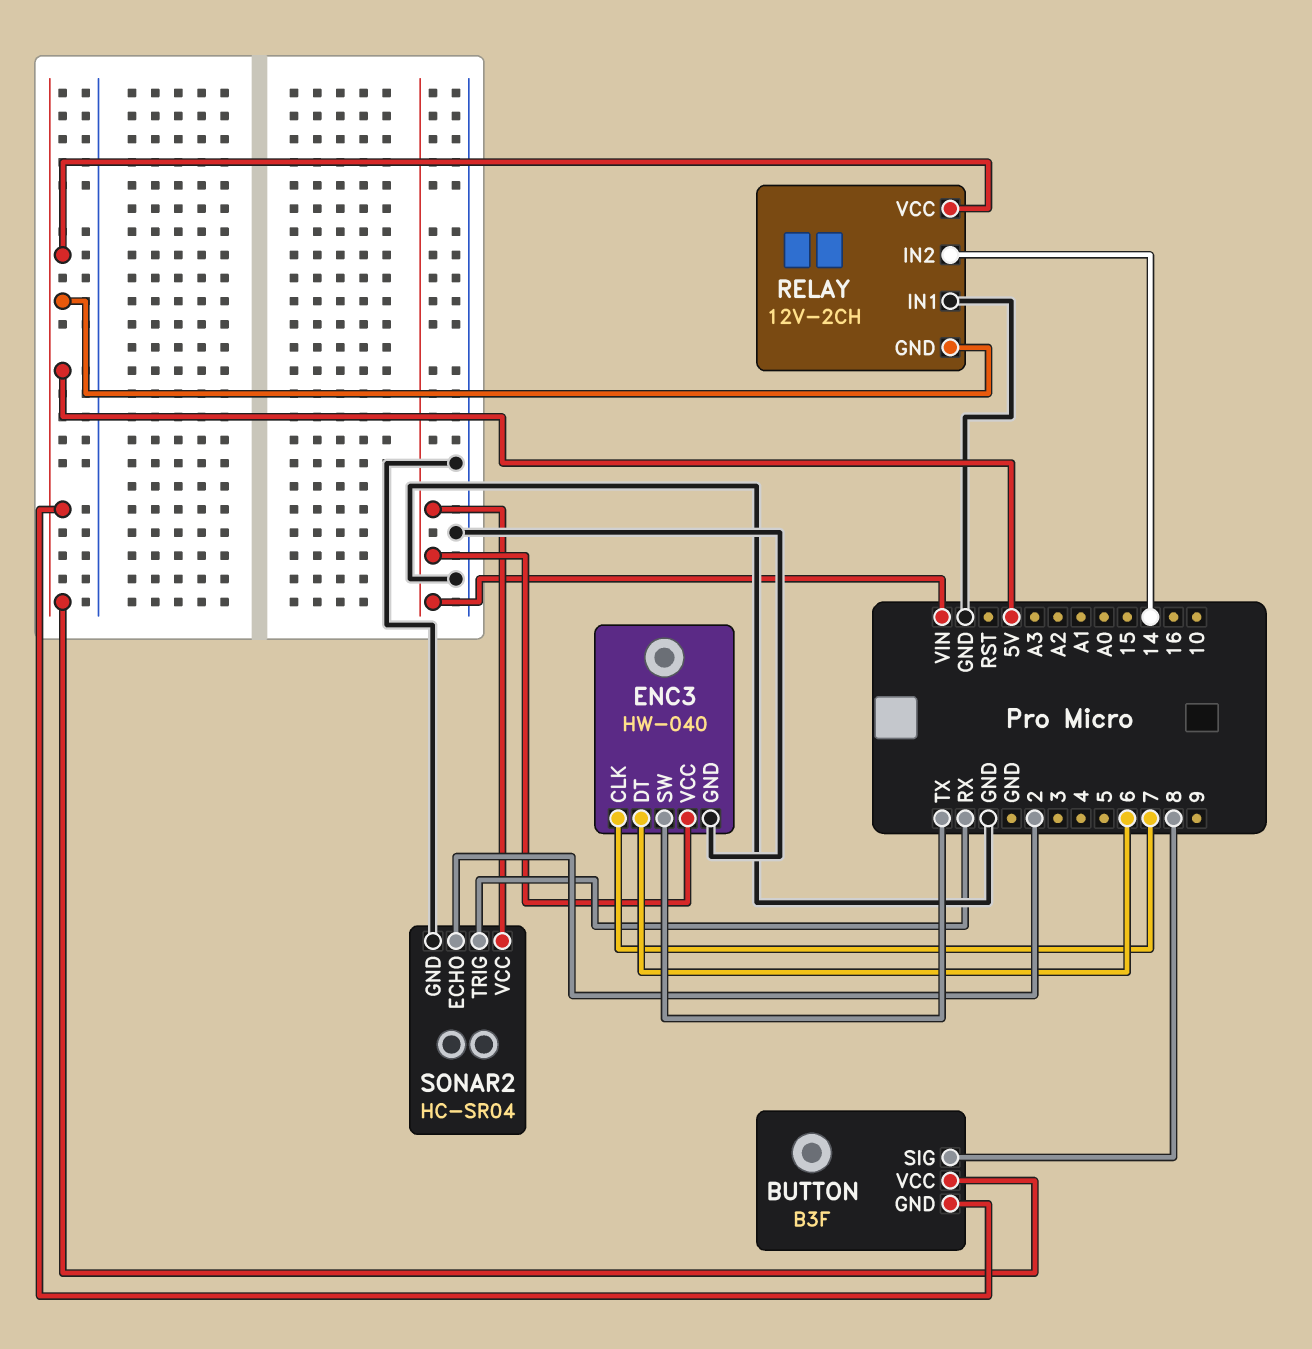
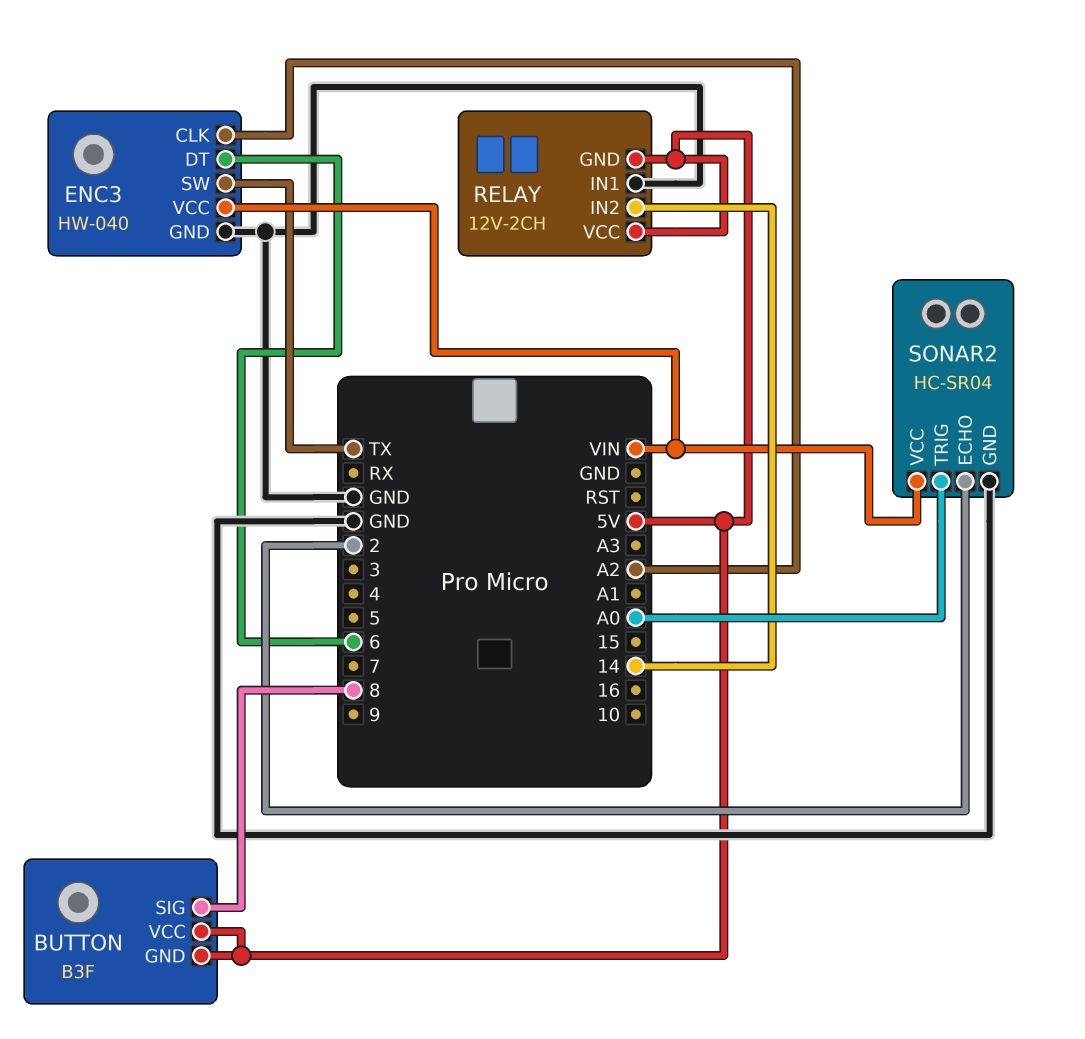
ENC3 pin CLK: 7 -> A2
SONAR2 pin TRIG: RX -> A0

